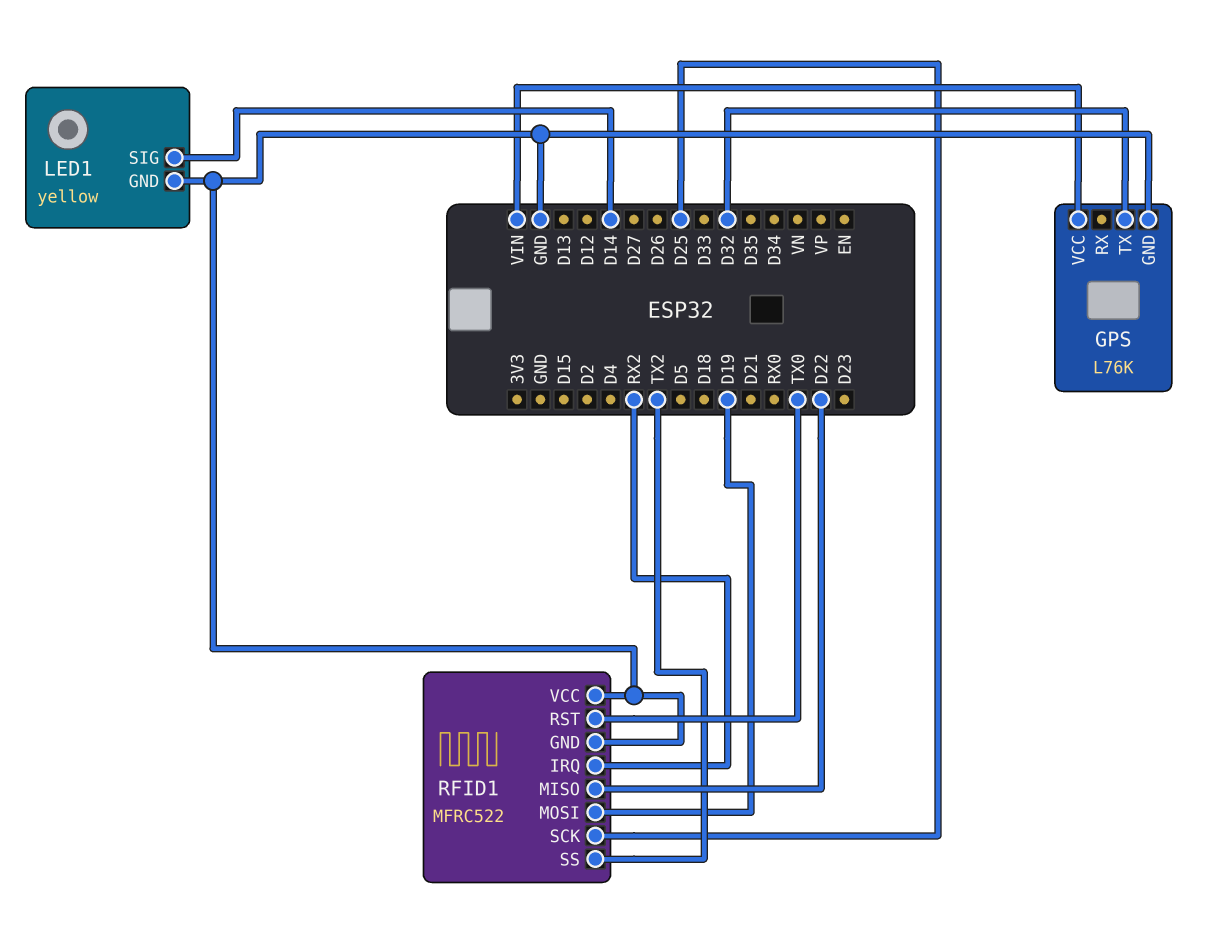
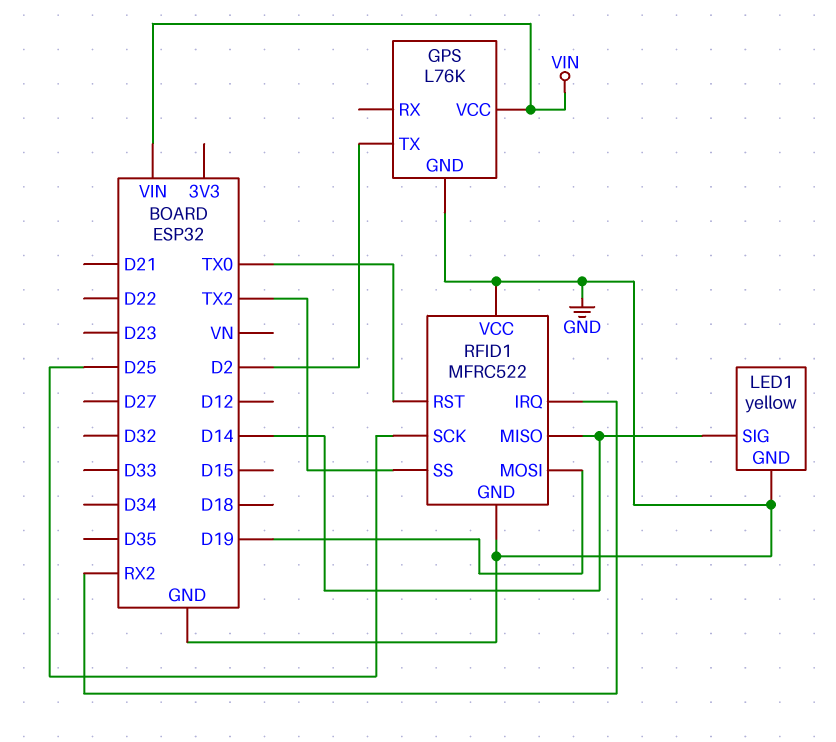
GPS pin TX: D32 -> D2
RFID1 pin MISO: D22 -> D14

